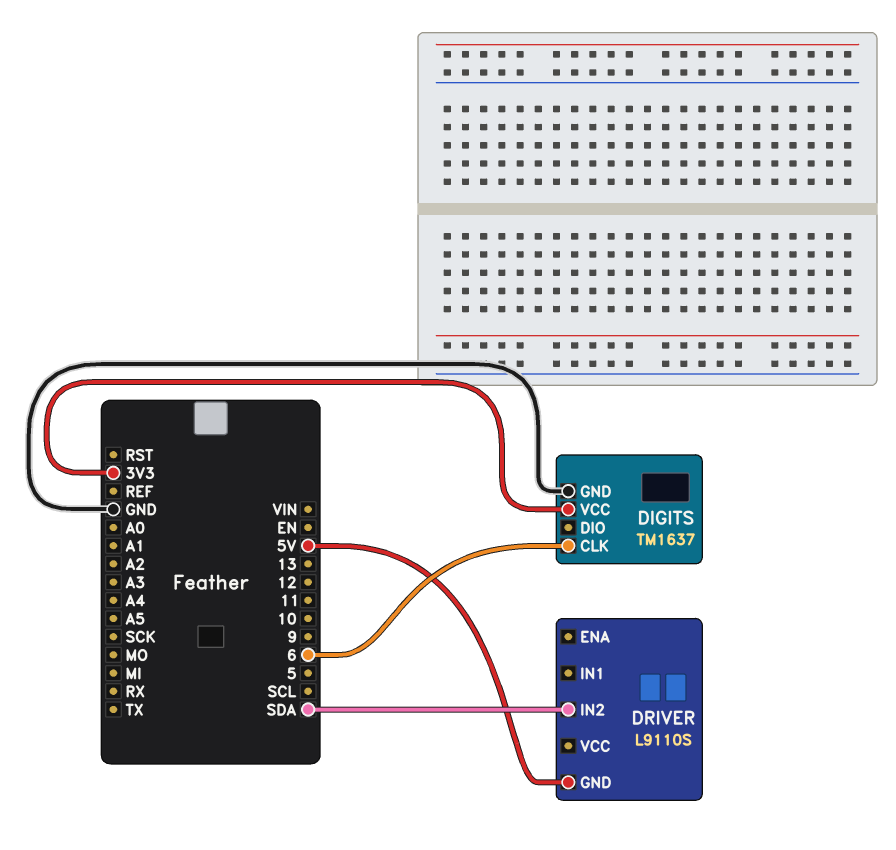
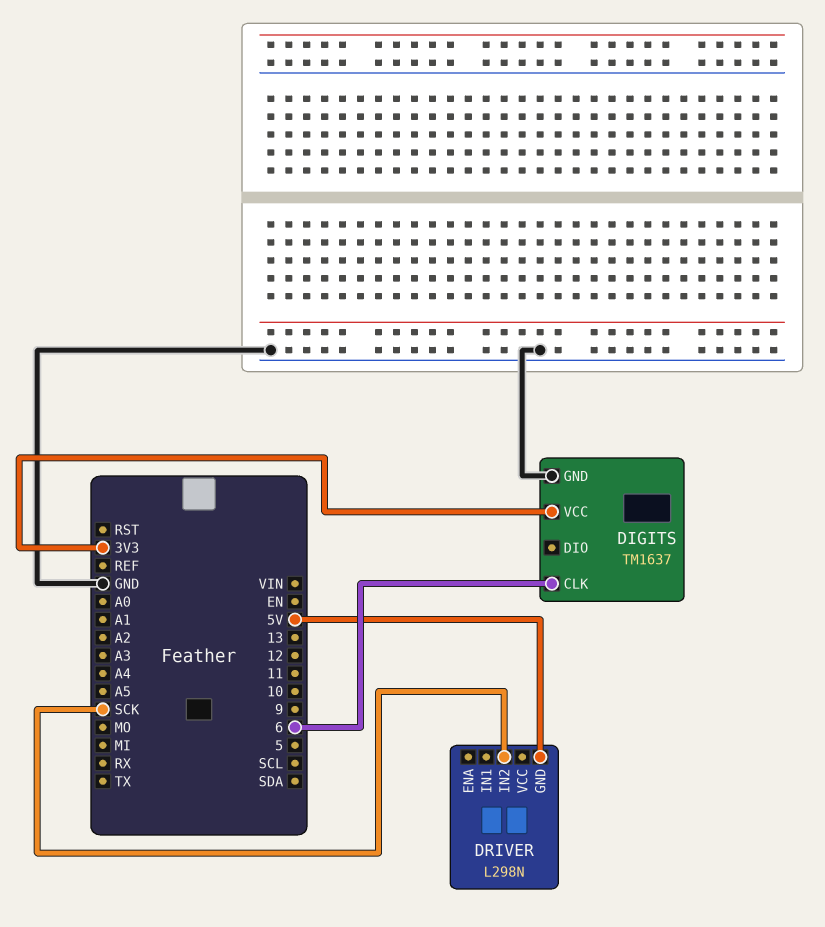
DRIVER: L9110S -> L298N
DRIVER pin IN2: SDA -> SCK

